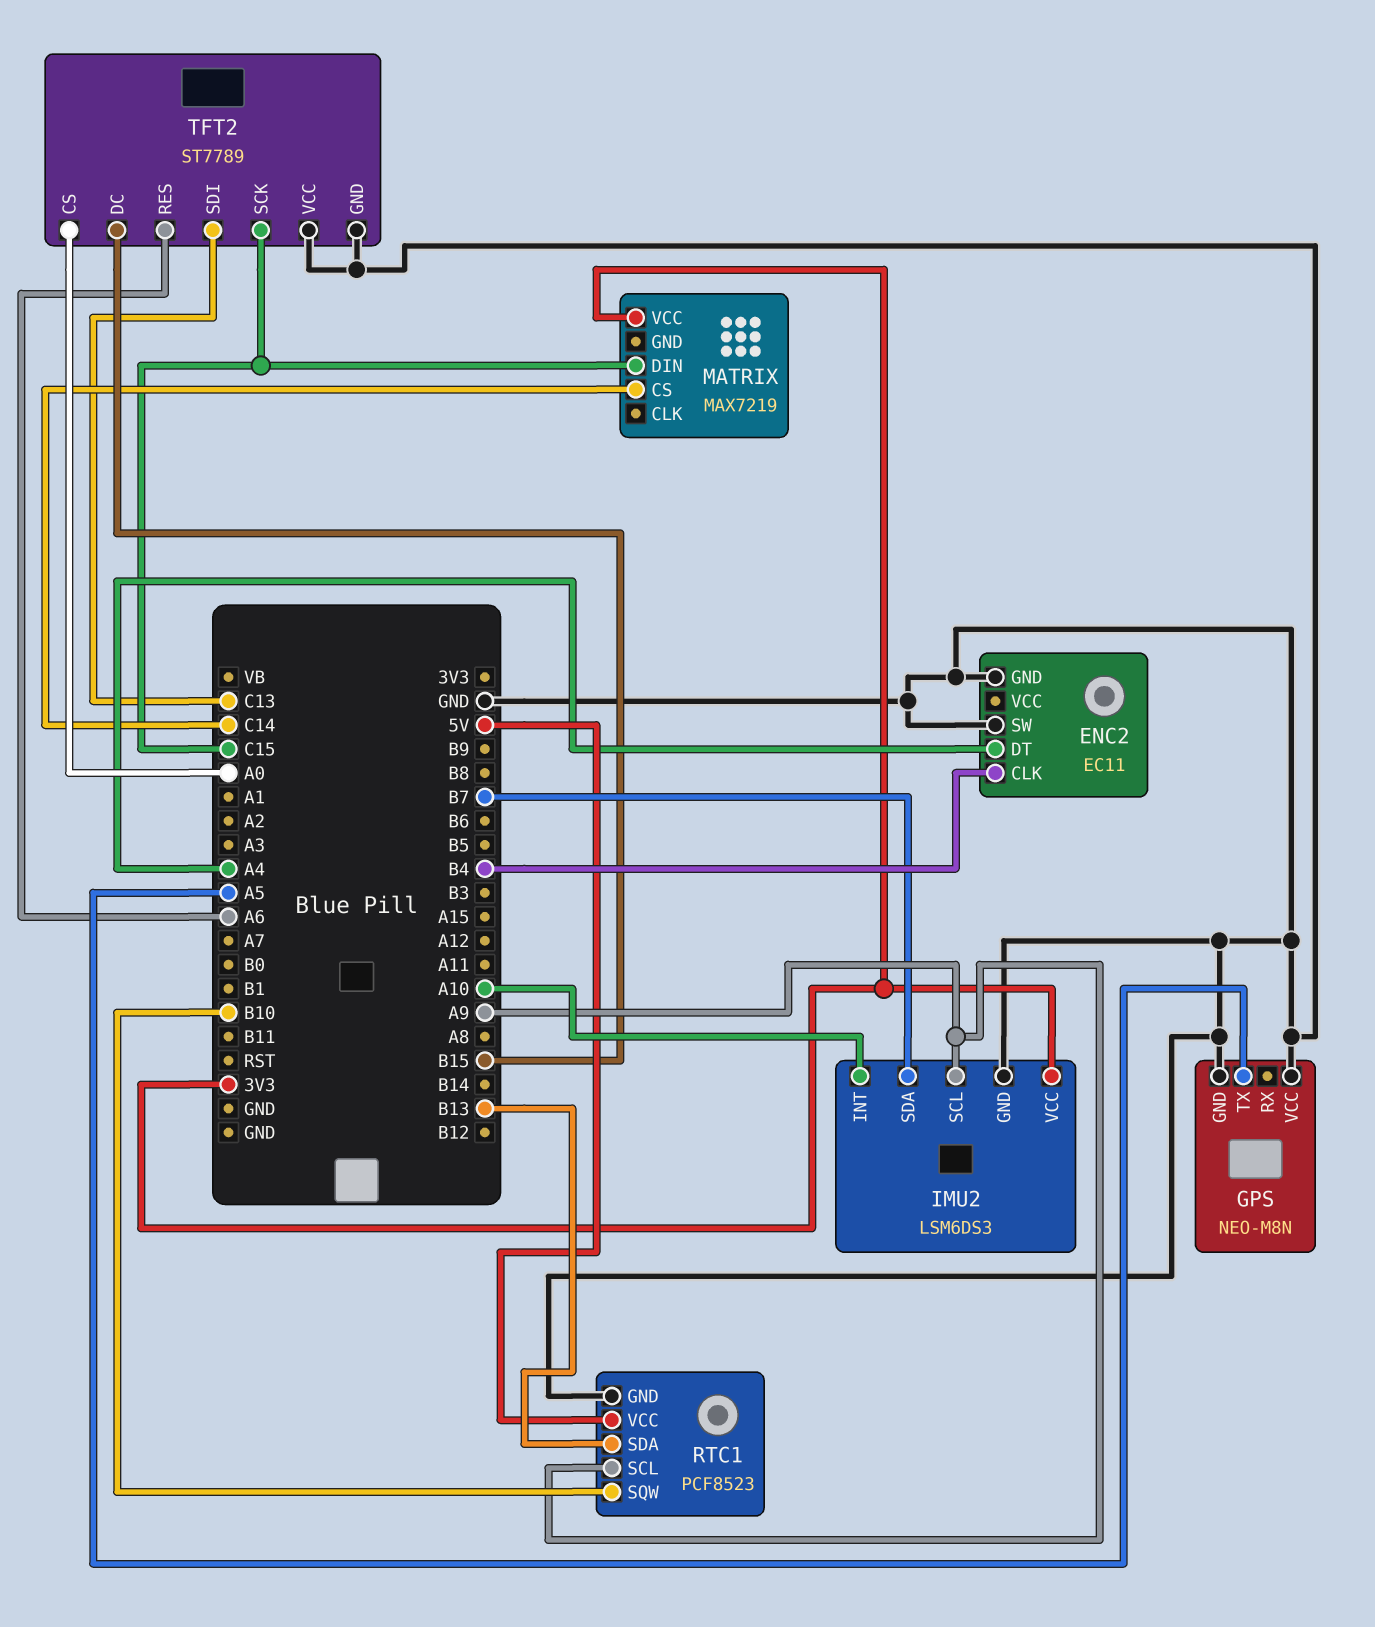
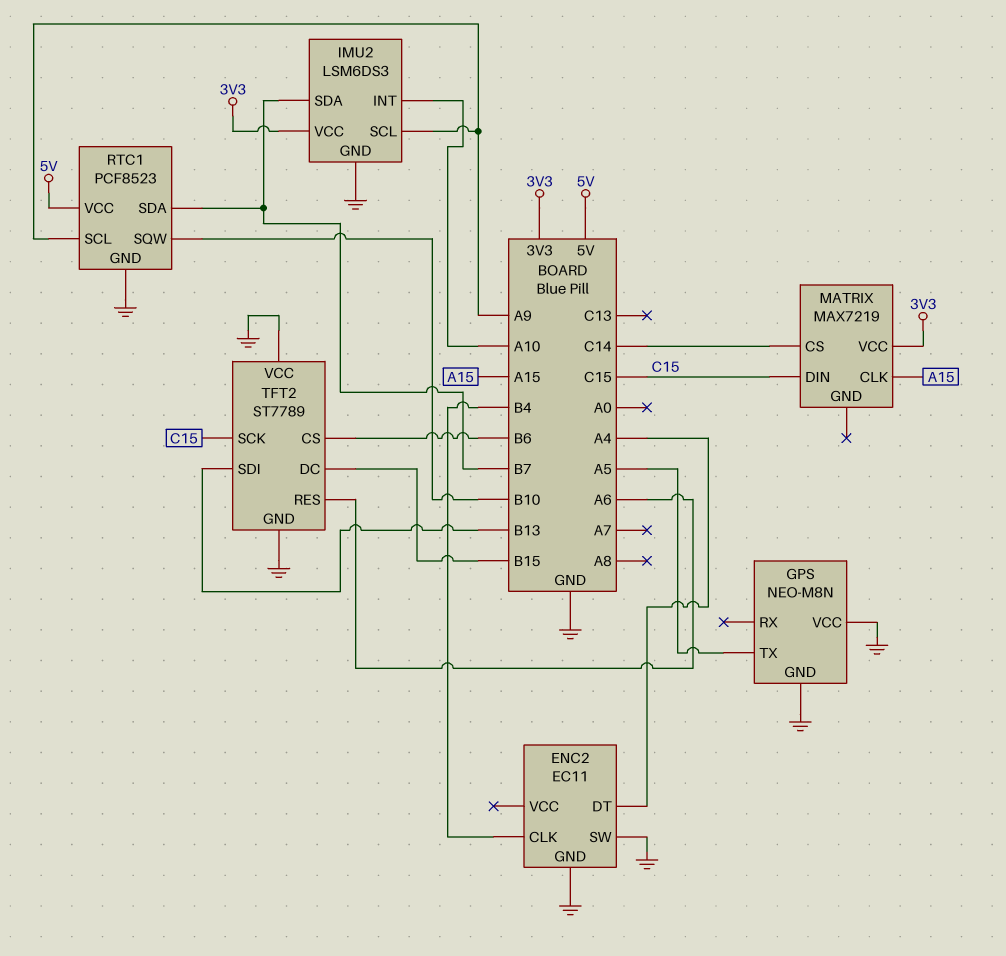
MATRIX pin CLK: none -> A15
RTC1 pin SDA: B13 -> B7
TFT2 pin CS: A0 -> B6
TFT2 pin SDI: C13 -> B13

